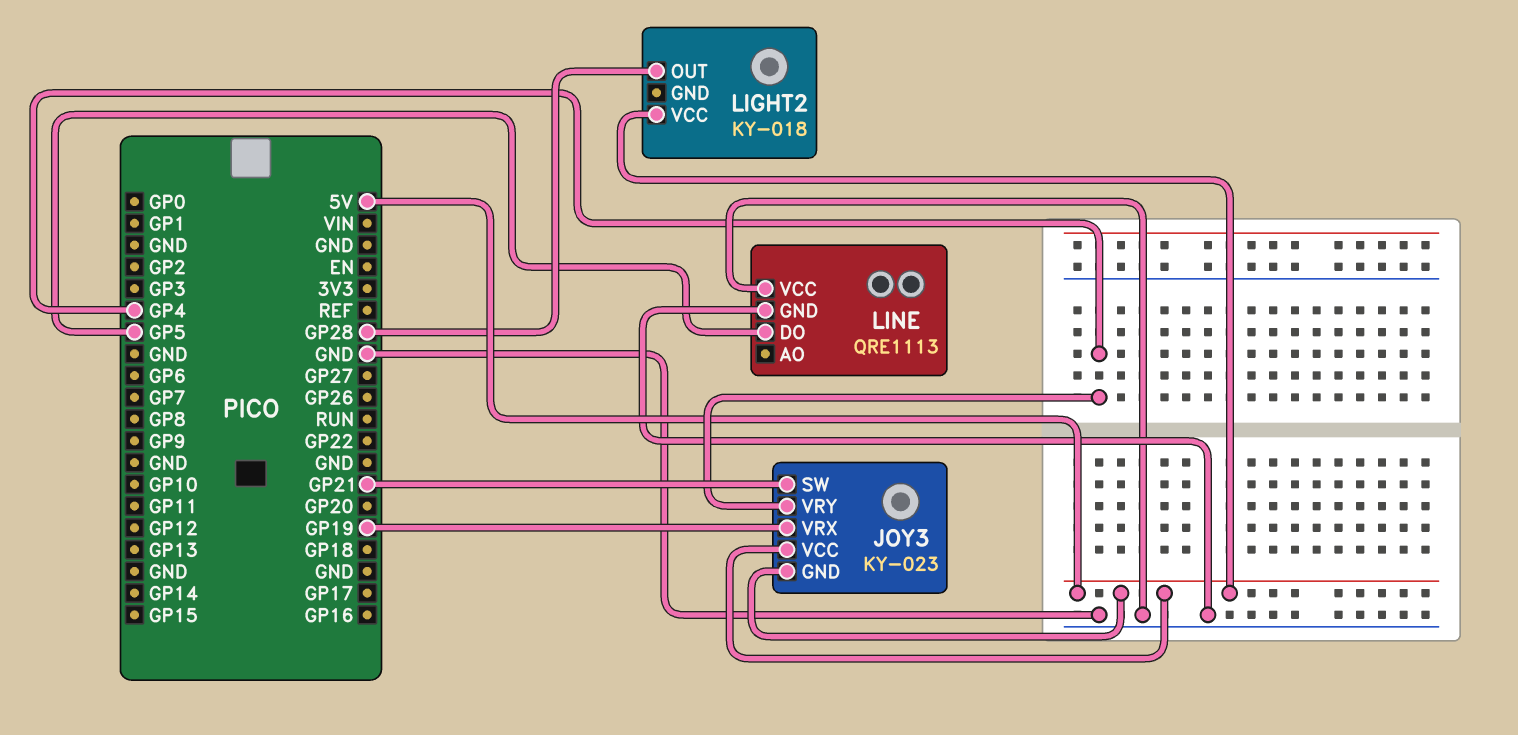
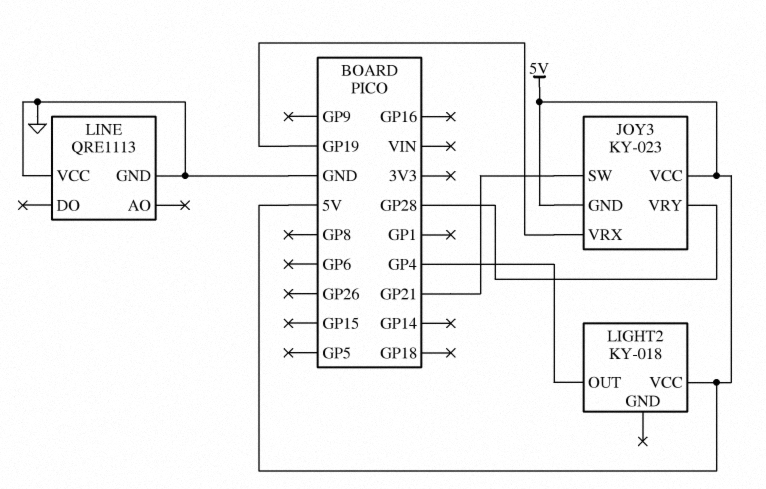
JOY3 pin VRY: GP4 -> GP28
LIGHT2 pin OUT: GP28 -> GP4
LINE pin DO: GP5 -> none

